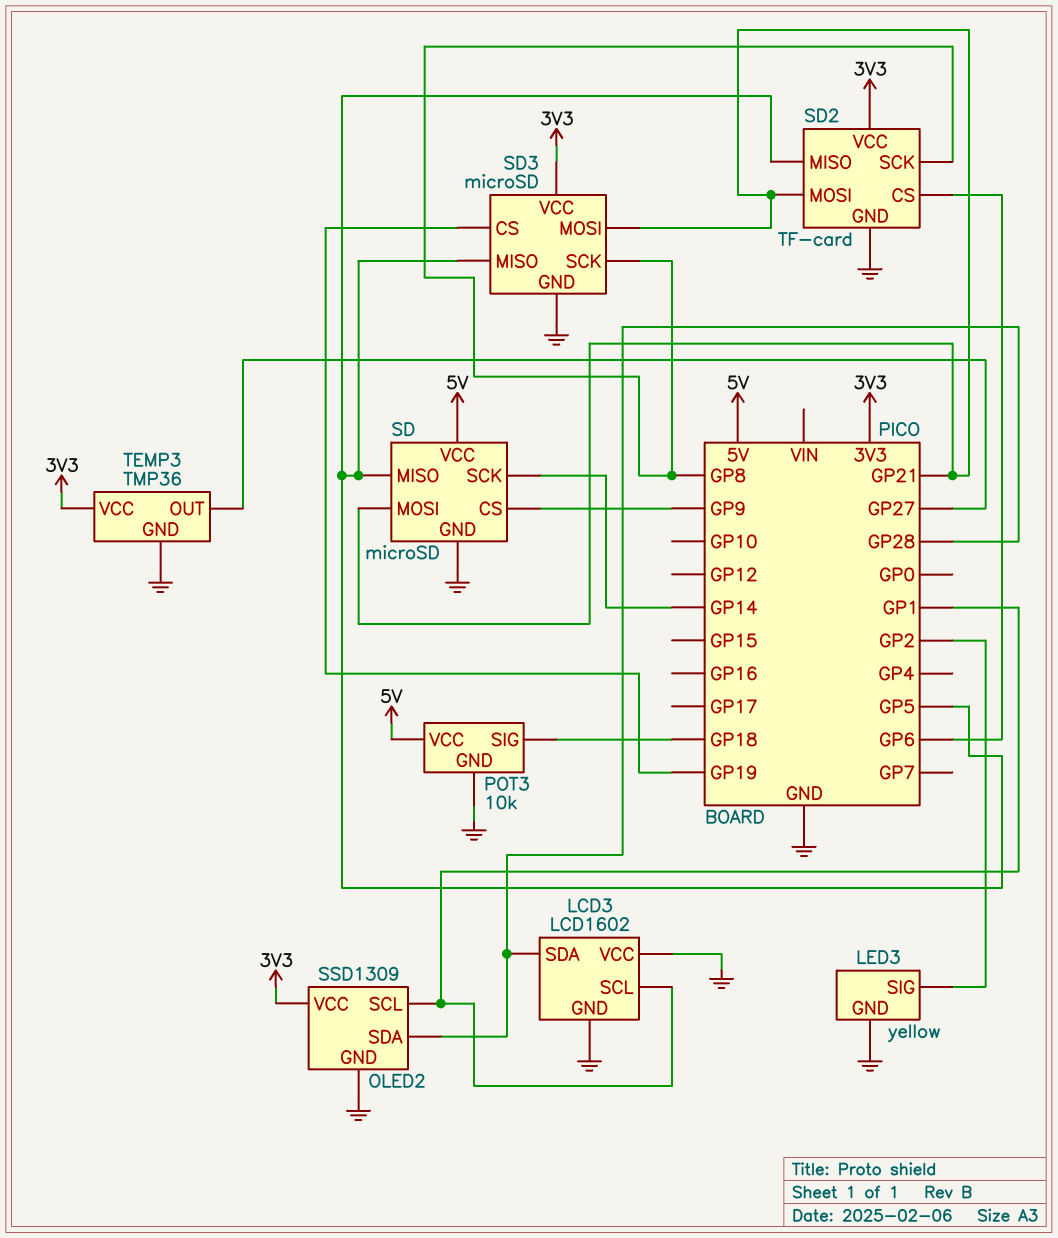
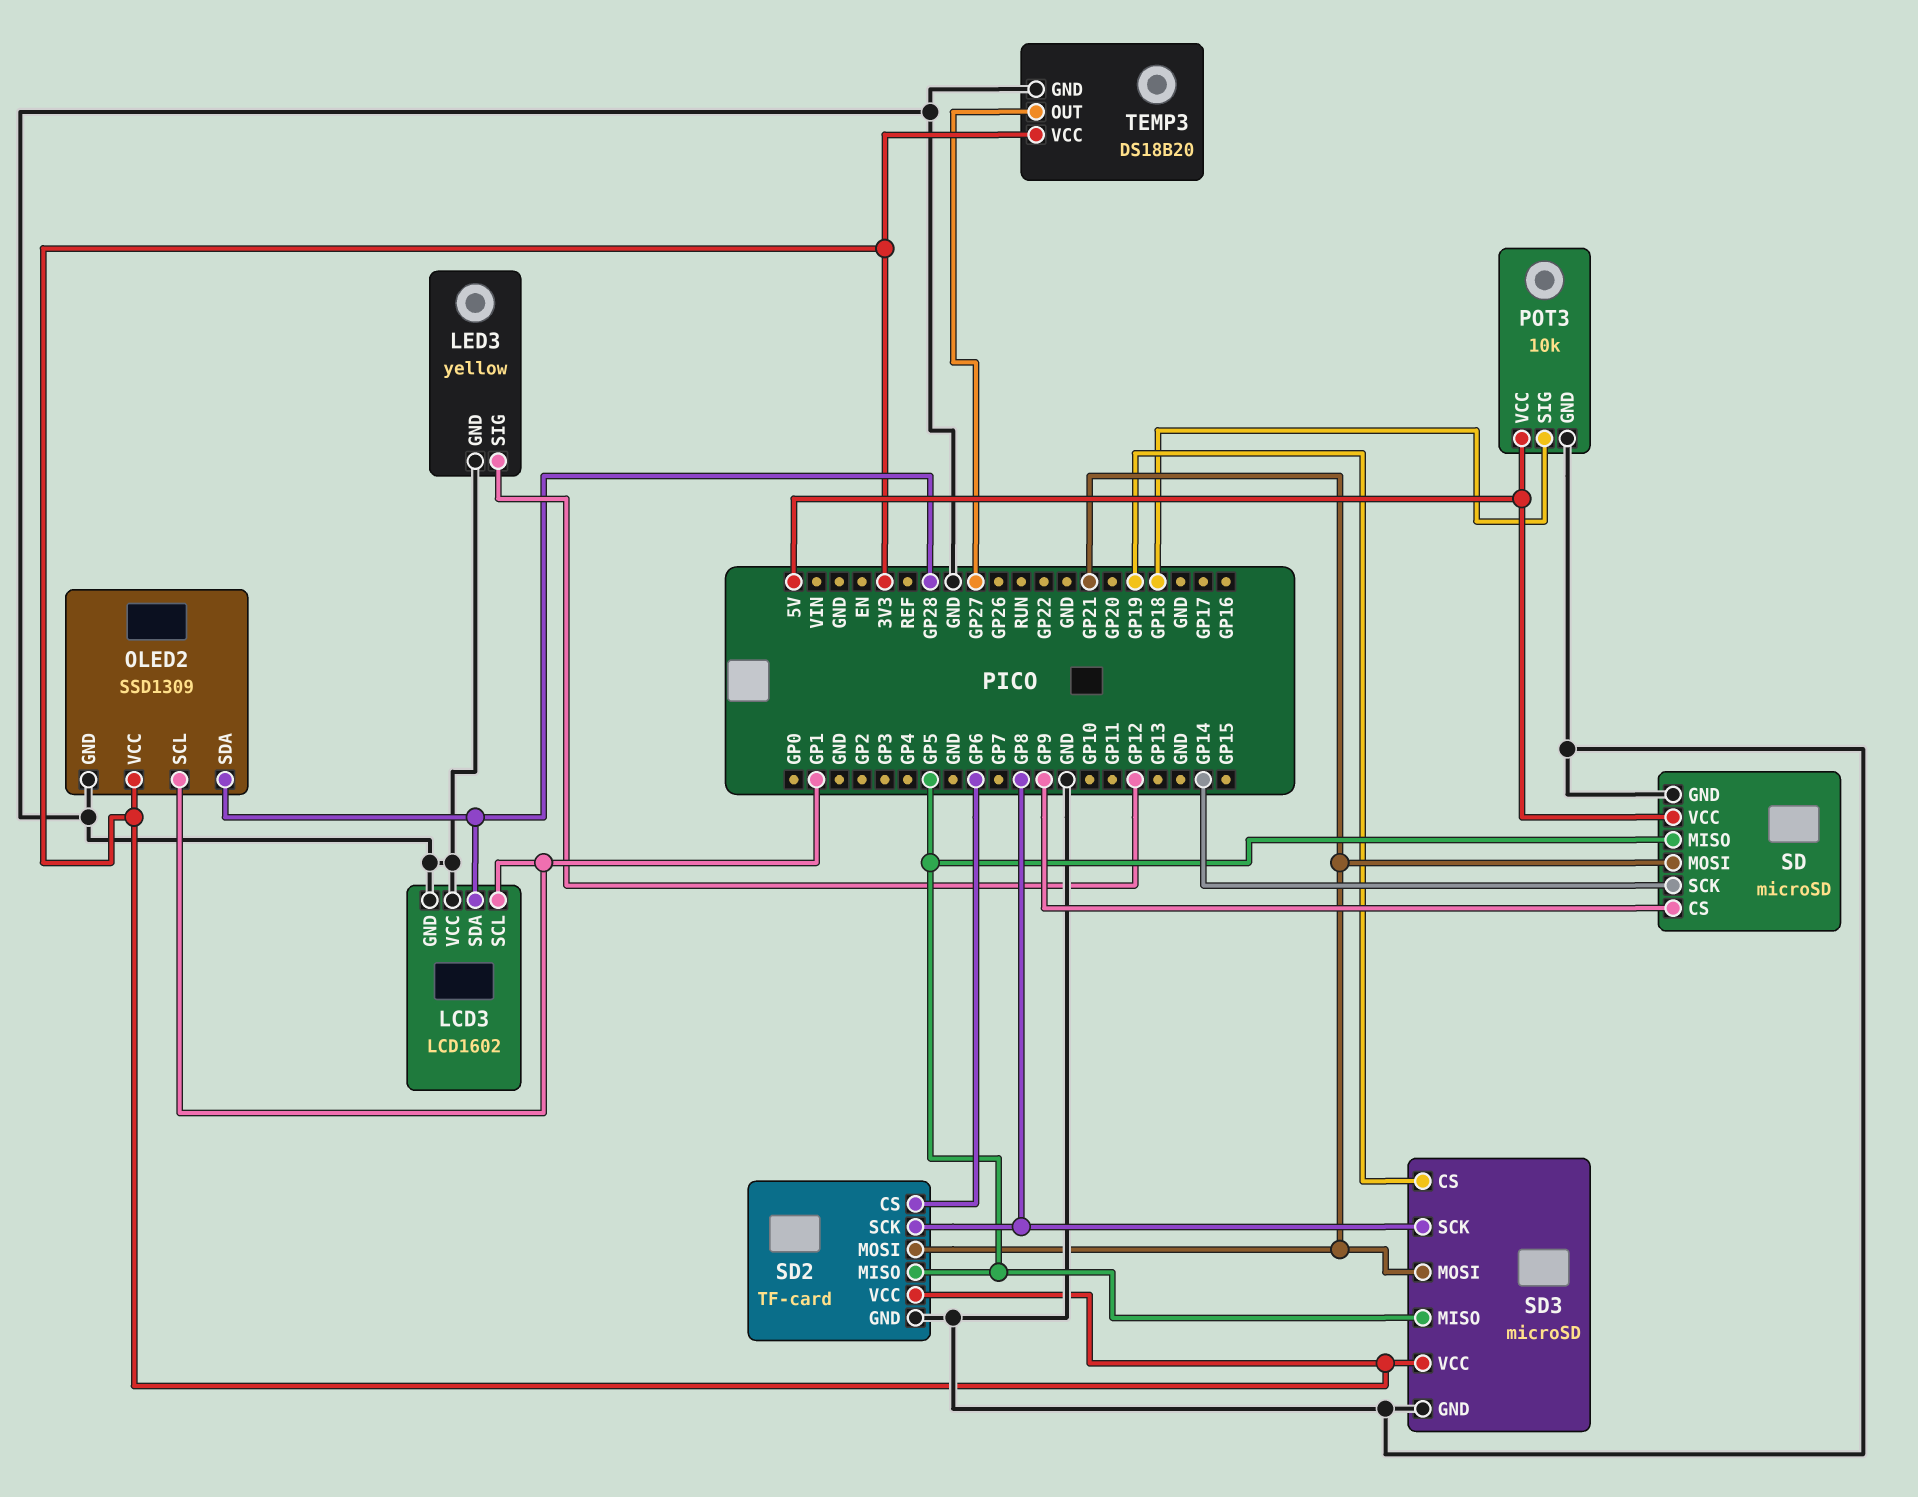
LED3 pin SIG: GP2 -> GP12
TEMP3: TMP36 -> DS18B20

